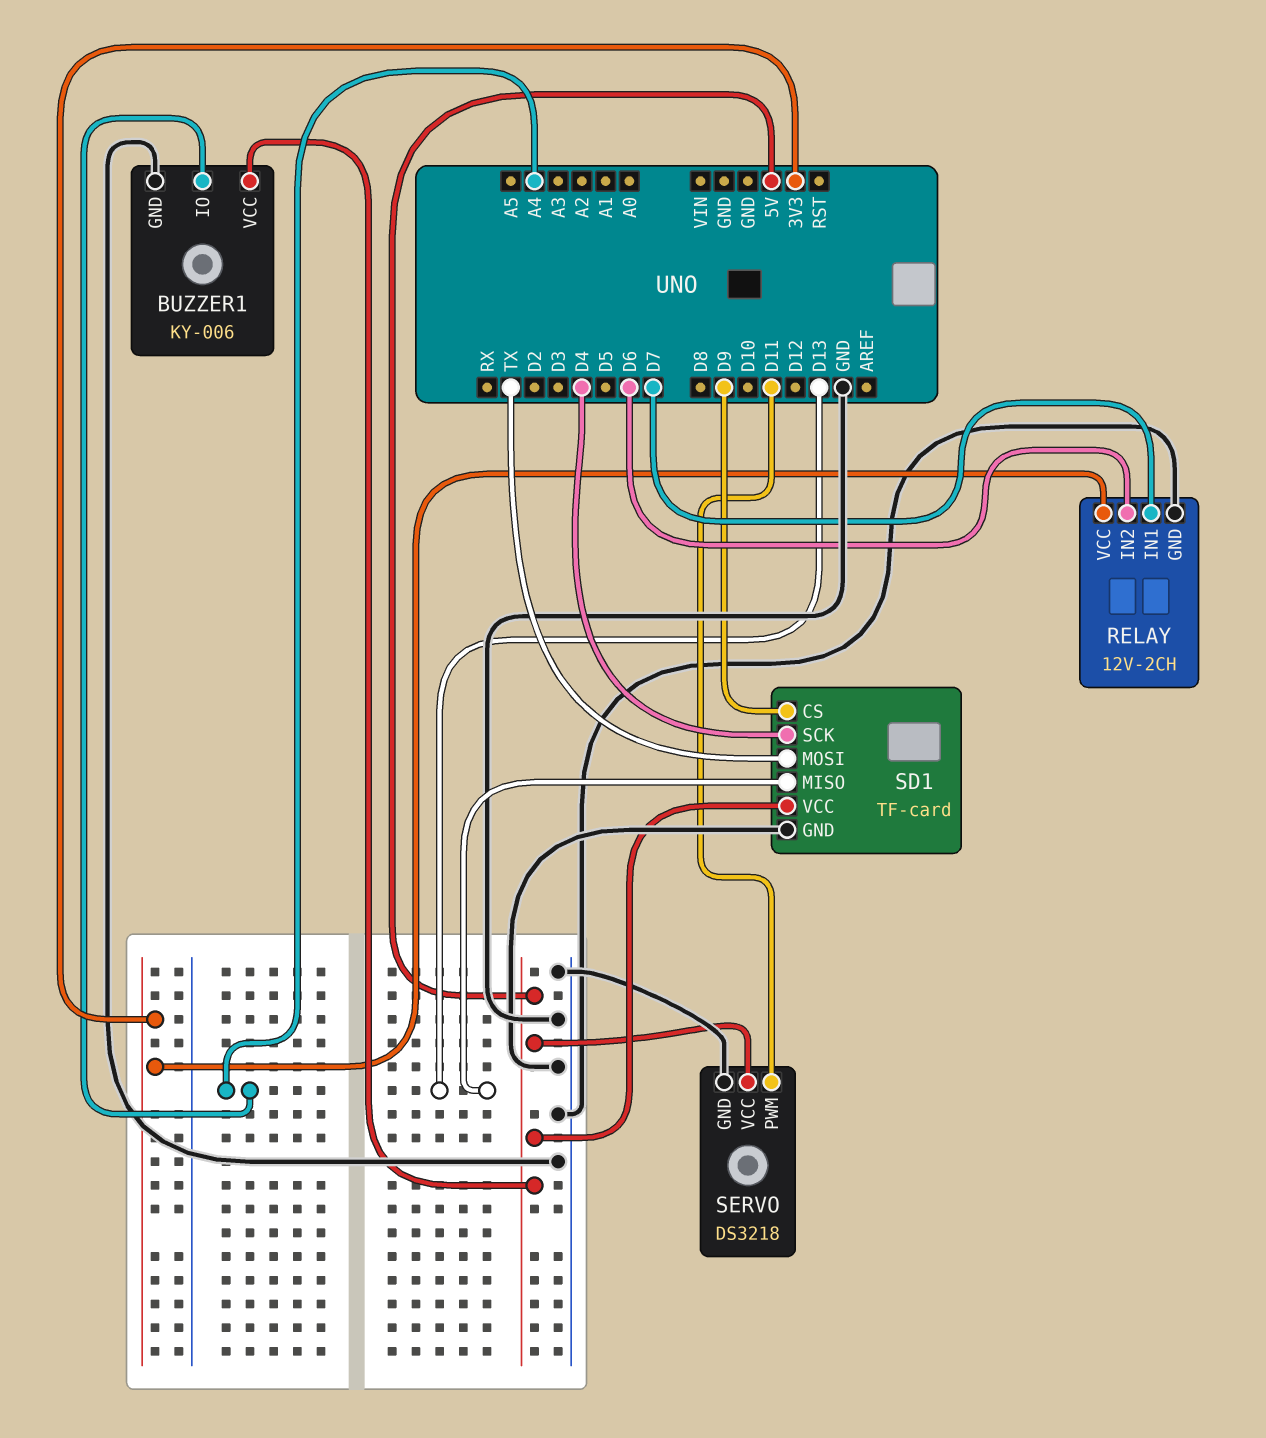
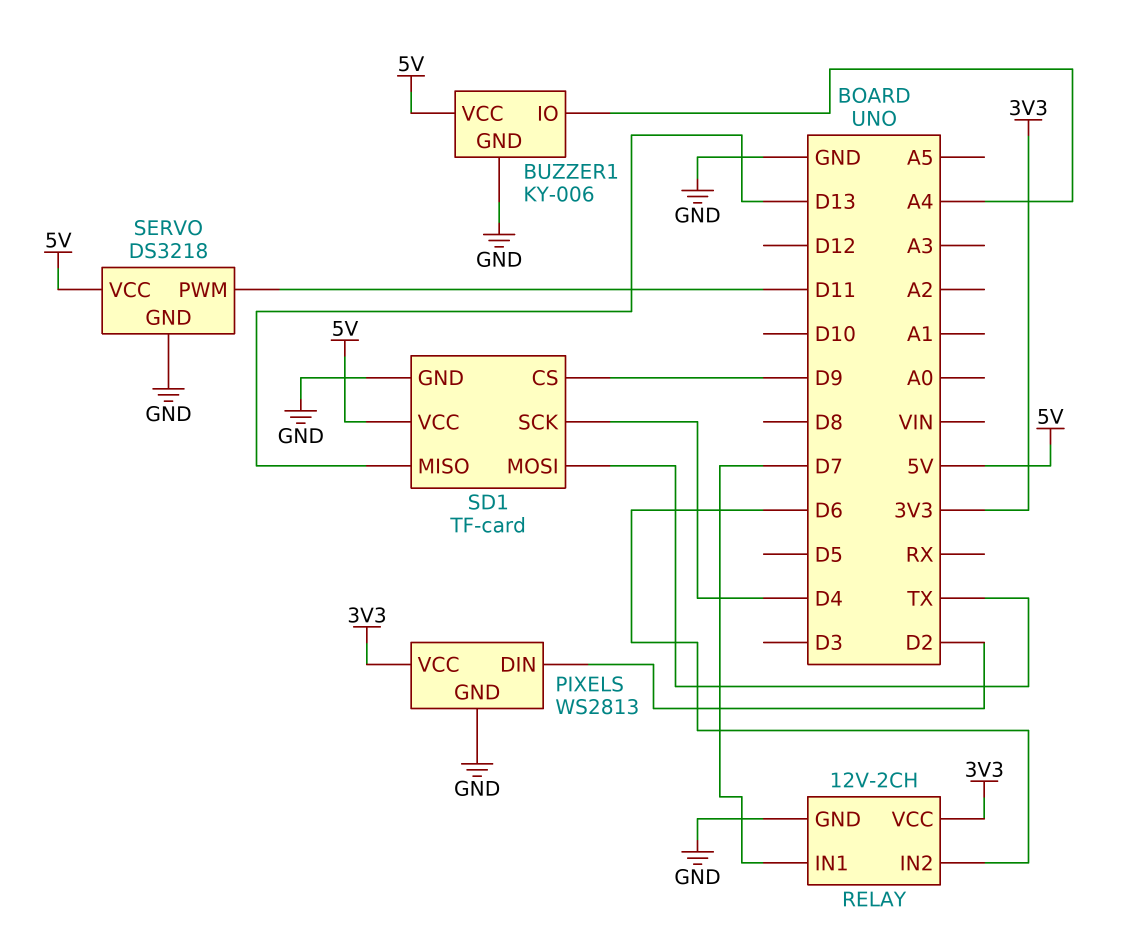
PIXELS: none -> WS2813
PIXELS pin DIN: none -> D2
PIXELS pin GND: none -> GND
PIXELS pin VCC: none -> 3V3

